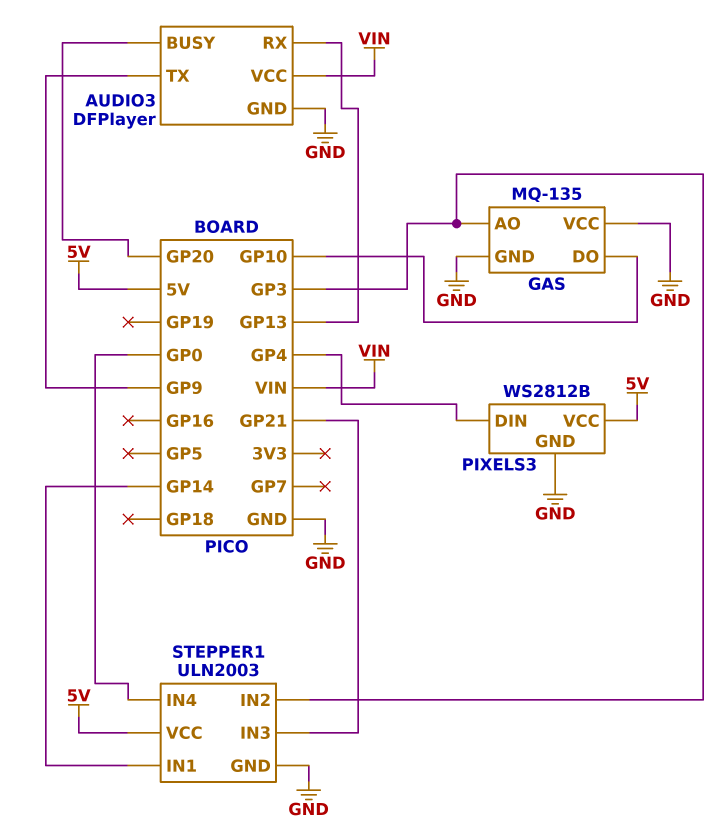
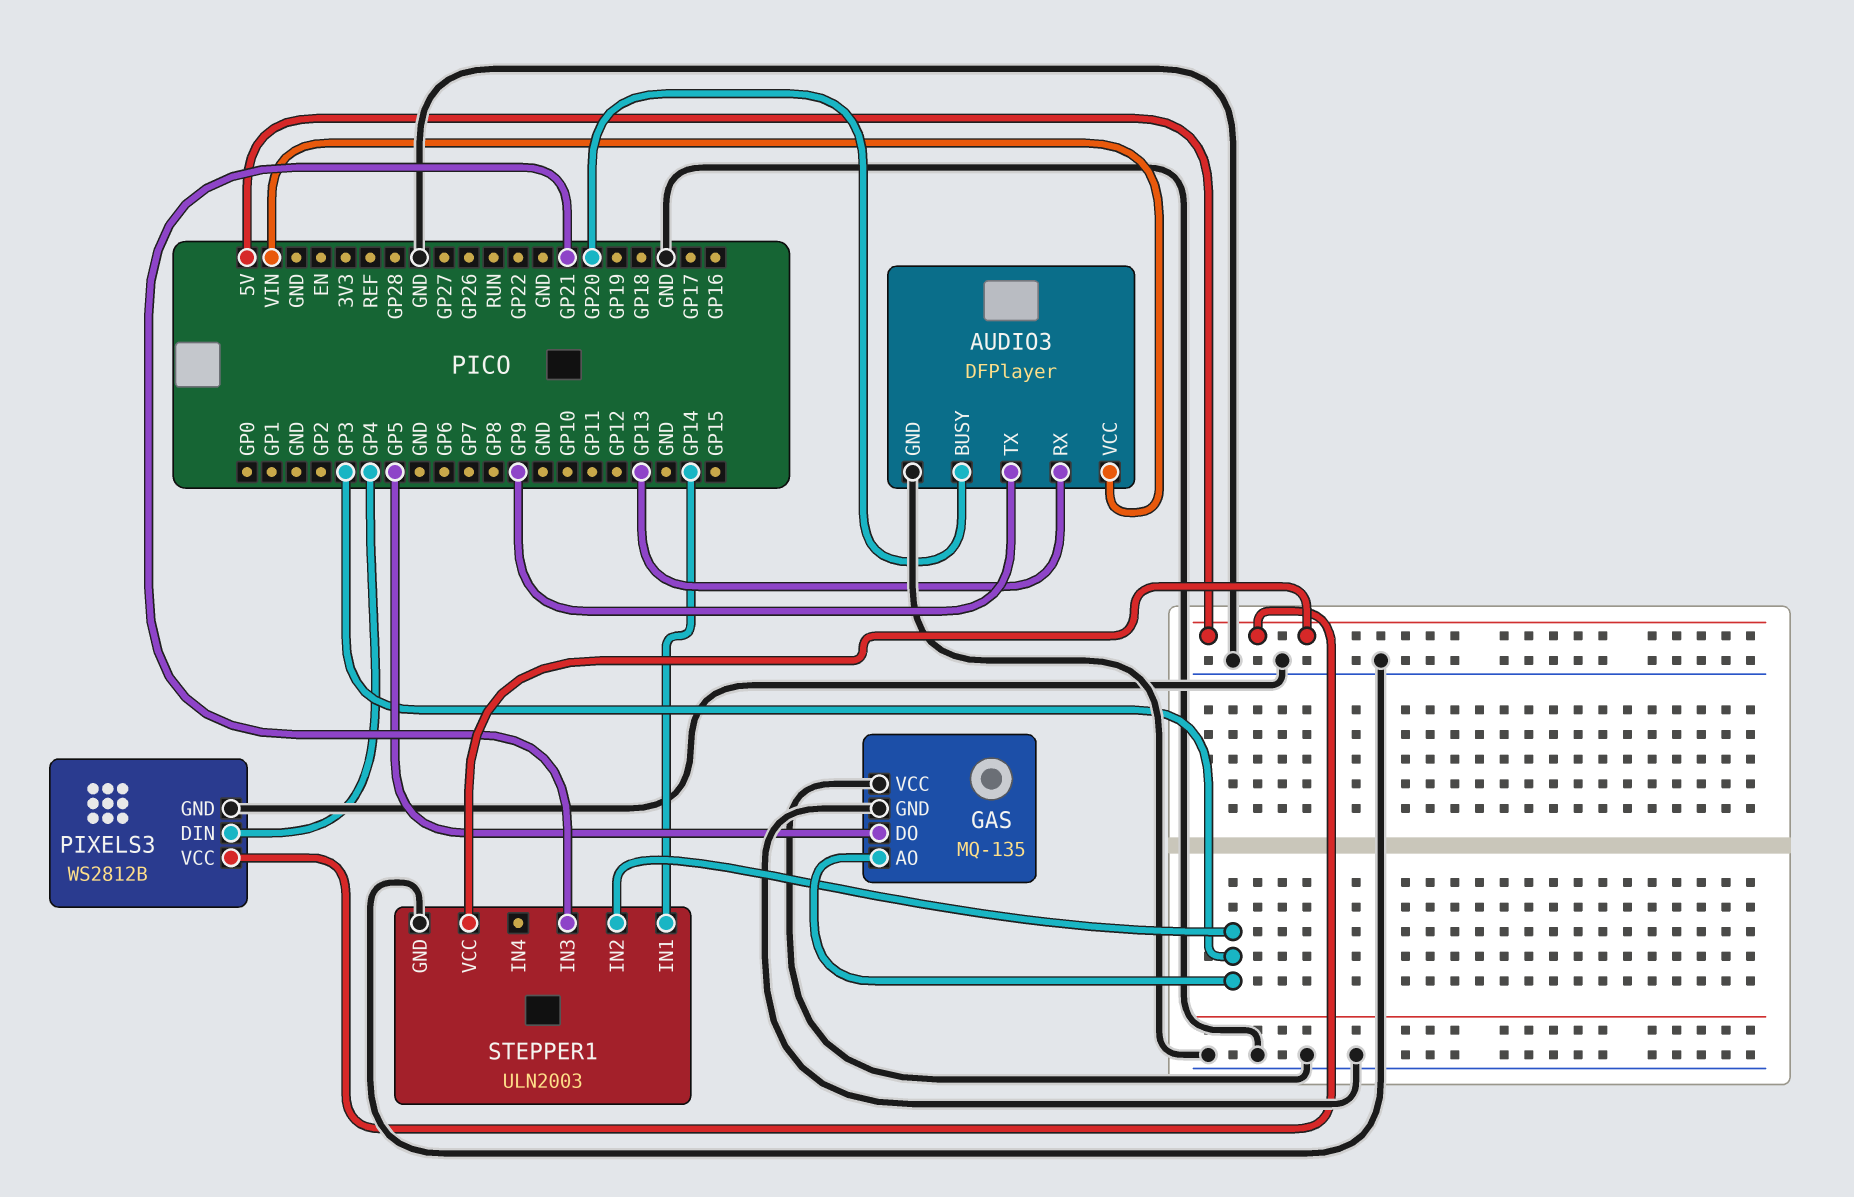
GAS pin DO: GP10 -> GP5
STEPPER1 pin IN4: GP0 -> none

